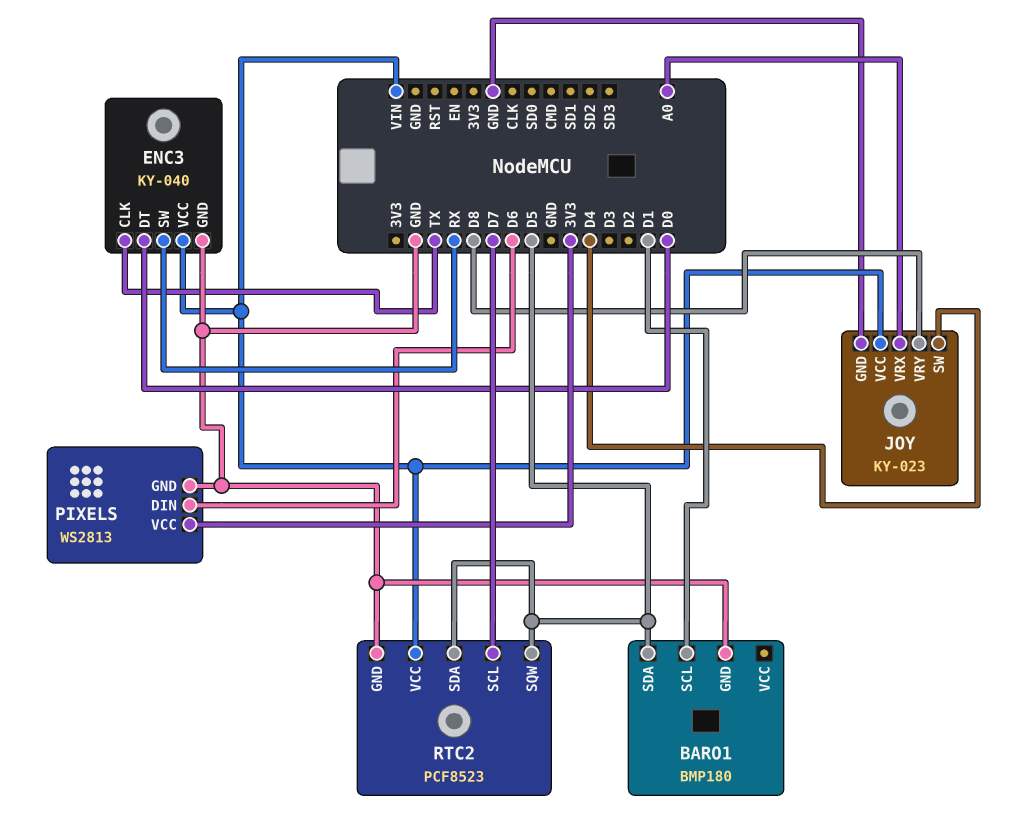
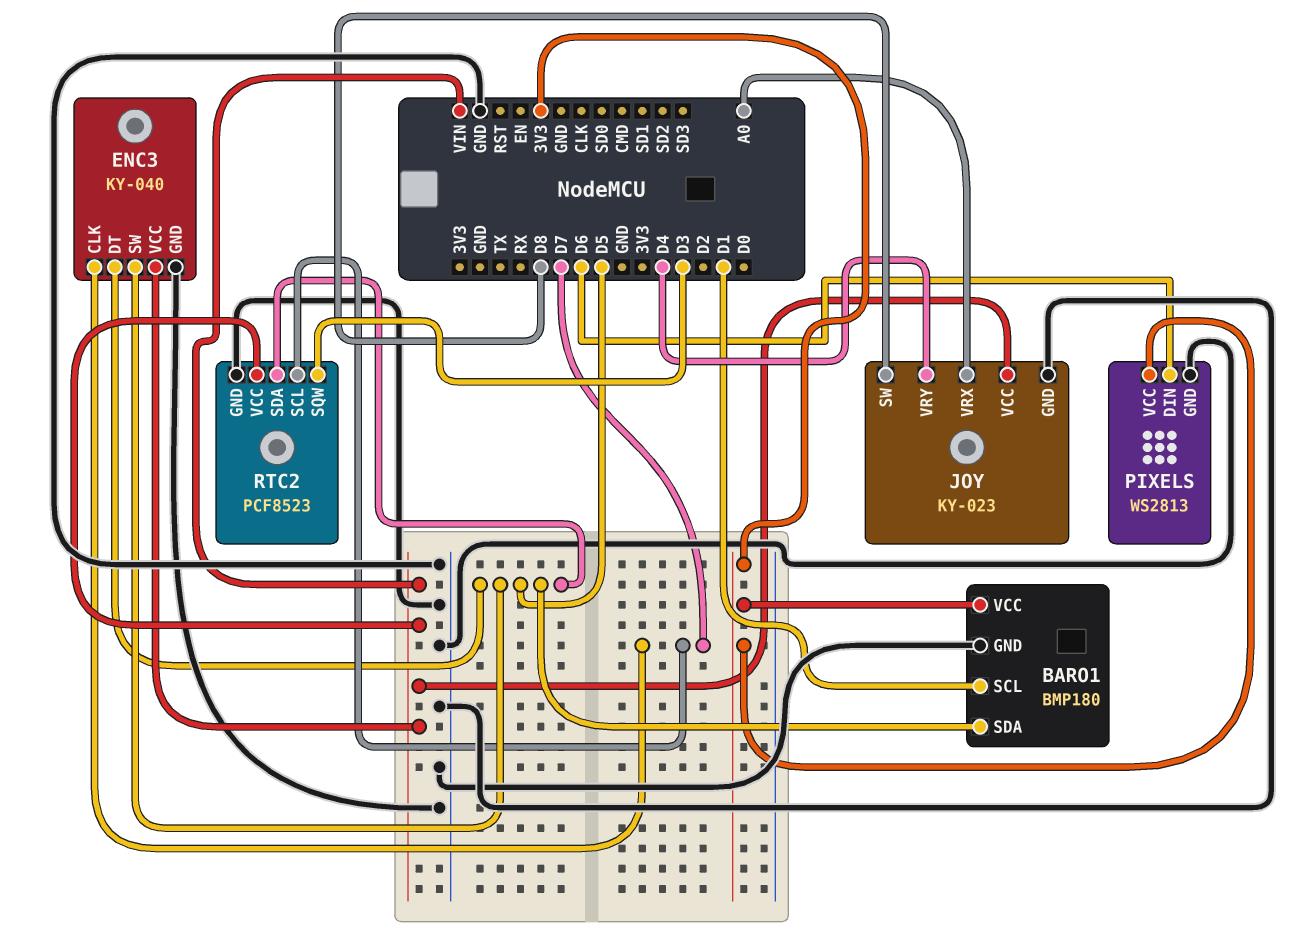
BARO1 pin VCC: none -> 3V3
ENC3 pin CLK: TX -> D7
ENC3 pin DT: D0 -> D5
ENC3 pin SW: RX -> D5
JOY pin SW: D4 -> D8
JOY pin VRY: D8 -> D4
RTC2 pin SQW: D5 -> D3

